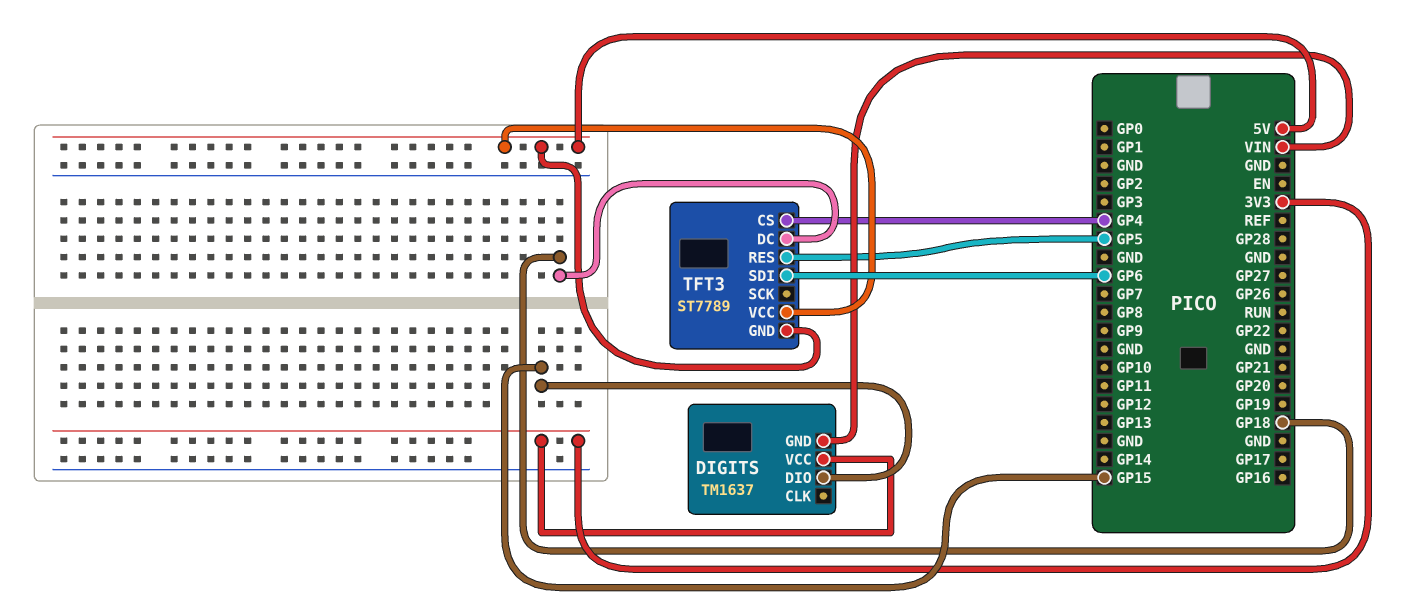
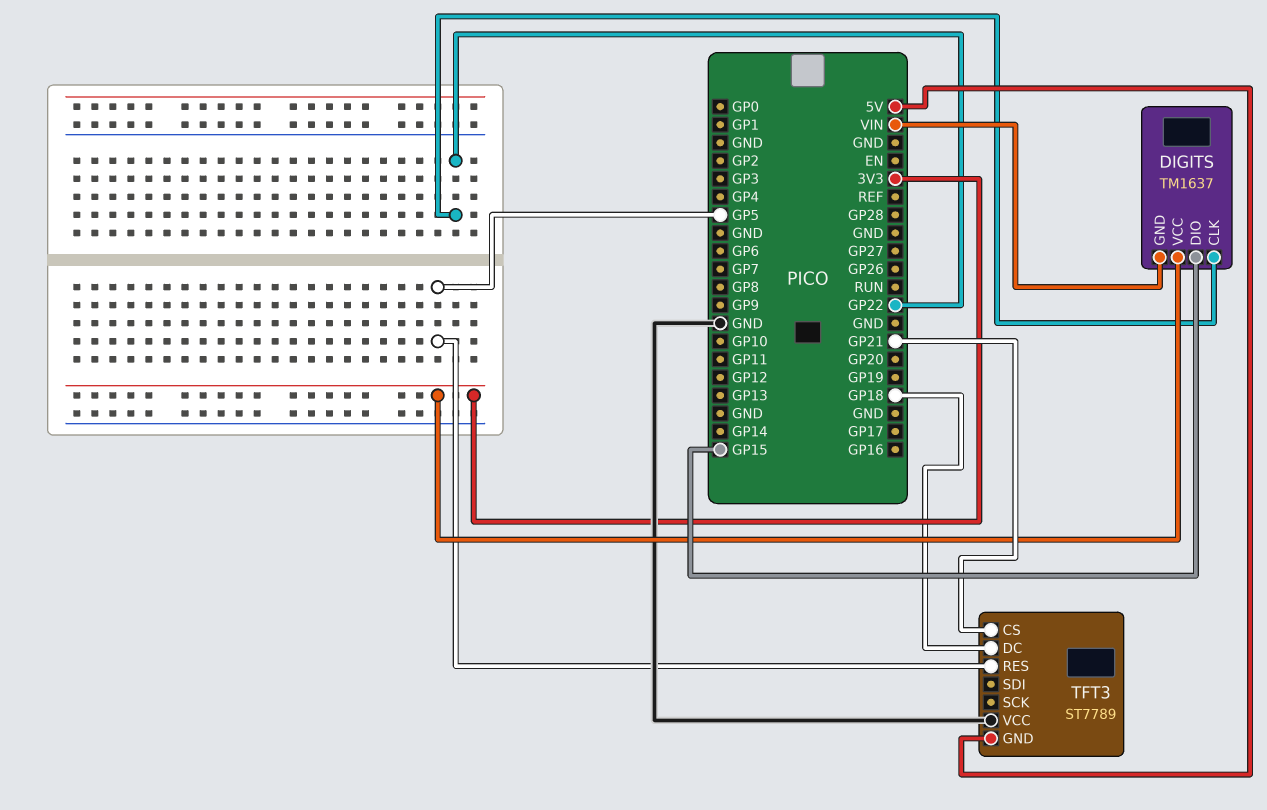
DIGITS pin CLK: none -> GP22
TFT3 pin CS: GP4 -> GP21
TFT3 pin SDI: GP6 -> none
TFT3 pin VCC: 5V -> GND

